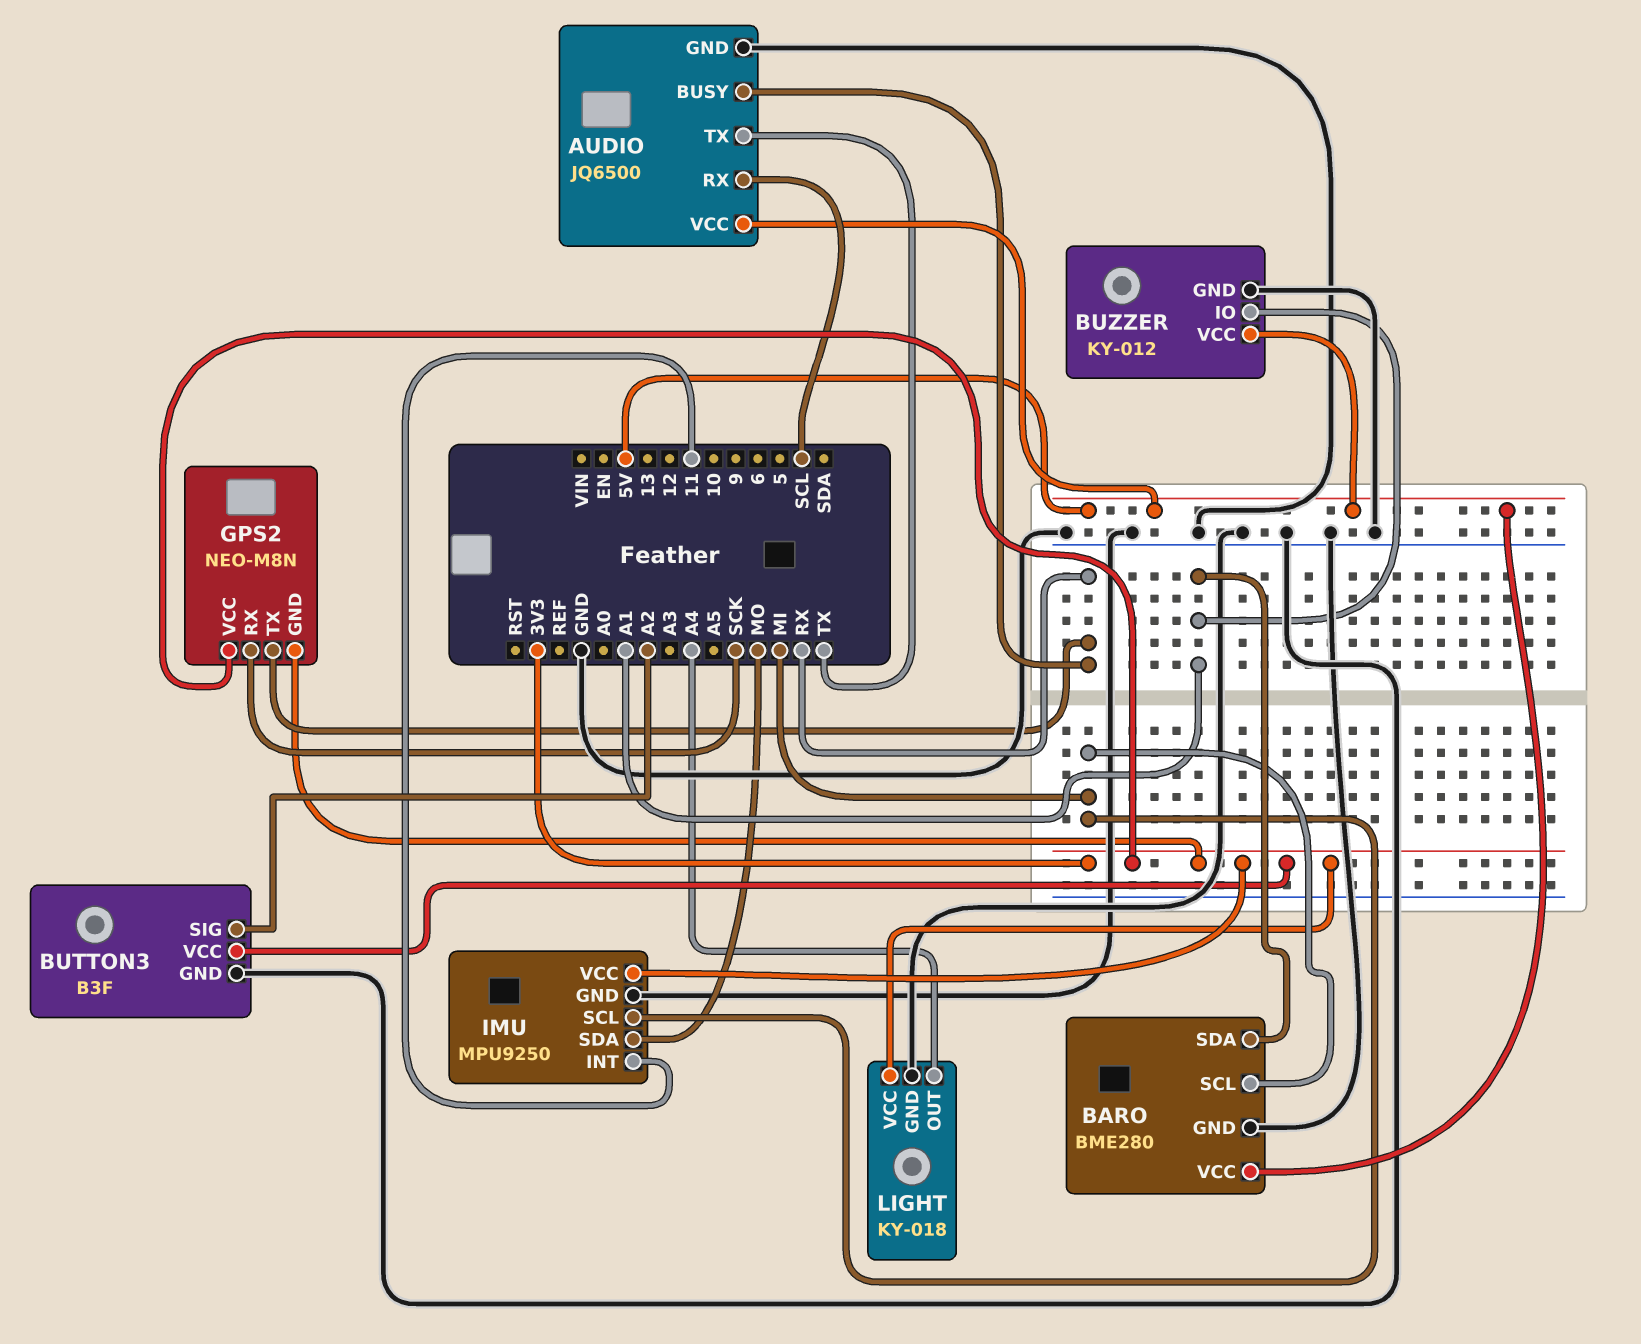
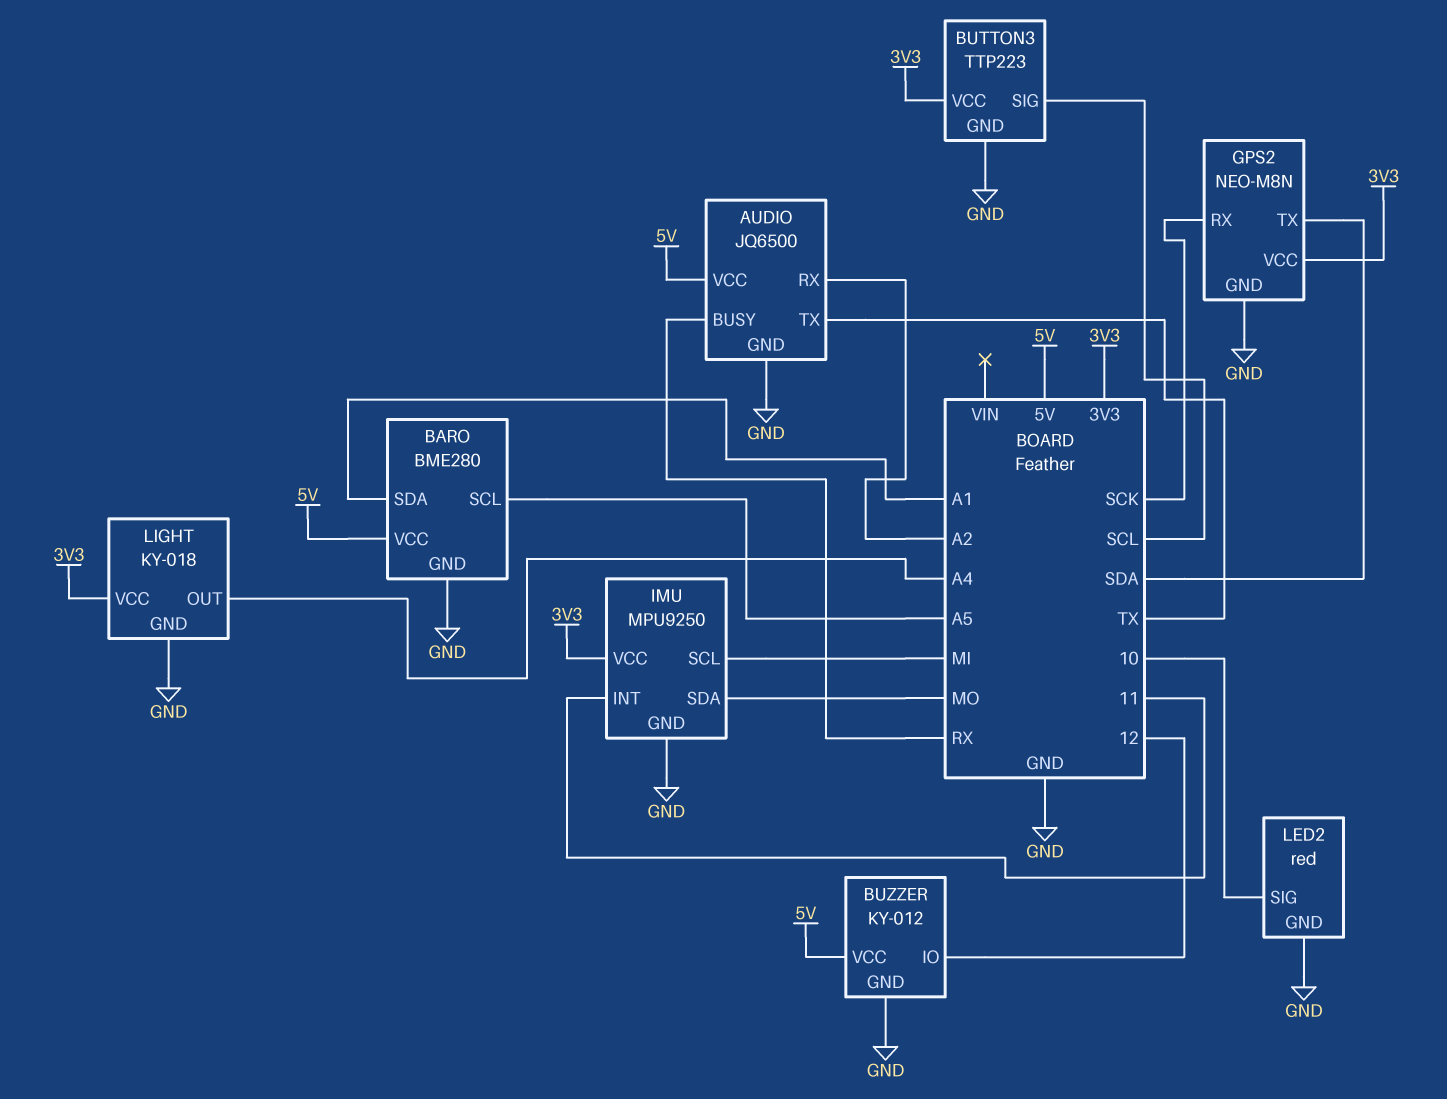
AUDIO pin RX: SCL -> A2
BARO pin SCL: MI -> A5
BUTTON3: B3F -> TTP223
BUTTON3 pin SIG: A2 -> SCL
BUZZER pin IO: A1 -> 12
GPS2 pin GND: 3V3 -> GND
GPS2 pin TX: RX -> SDA
LED2: none -> red
LED2 pin GND: none -> GND
LED2 pin SIG: none -> 10

